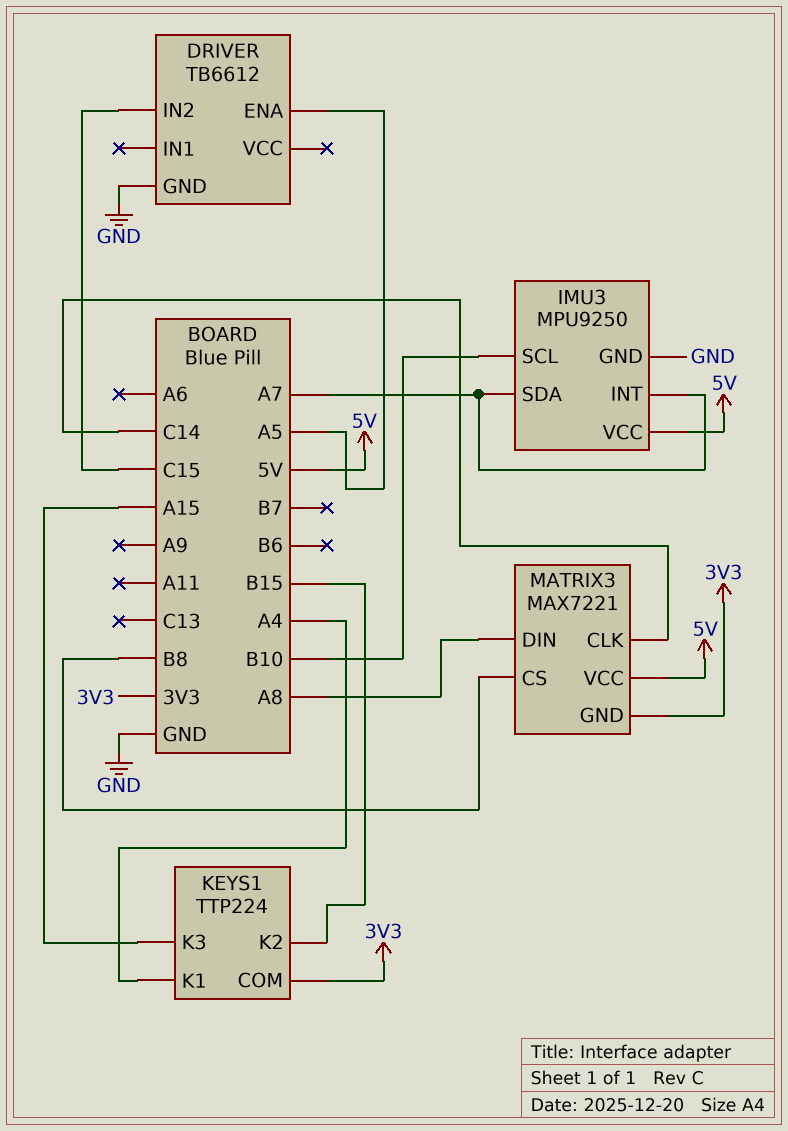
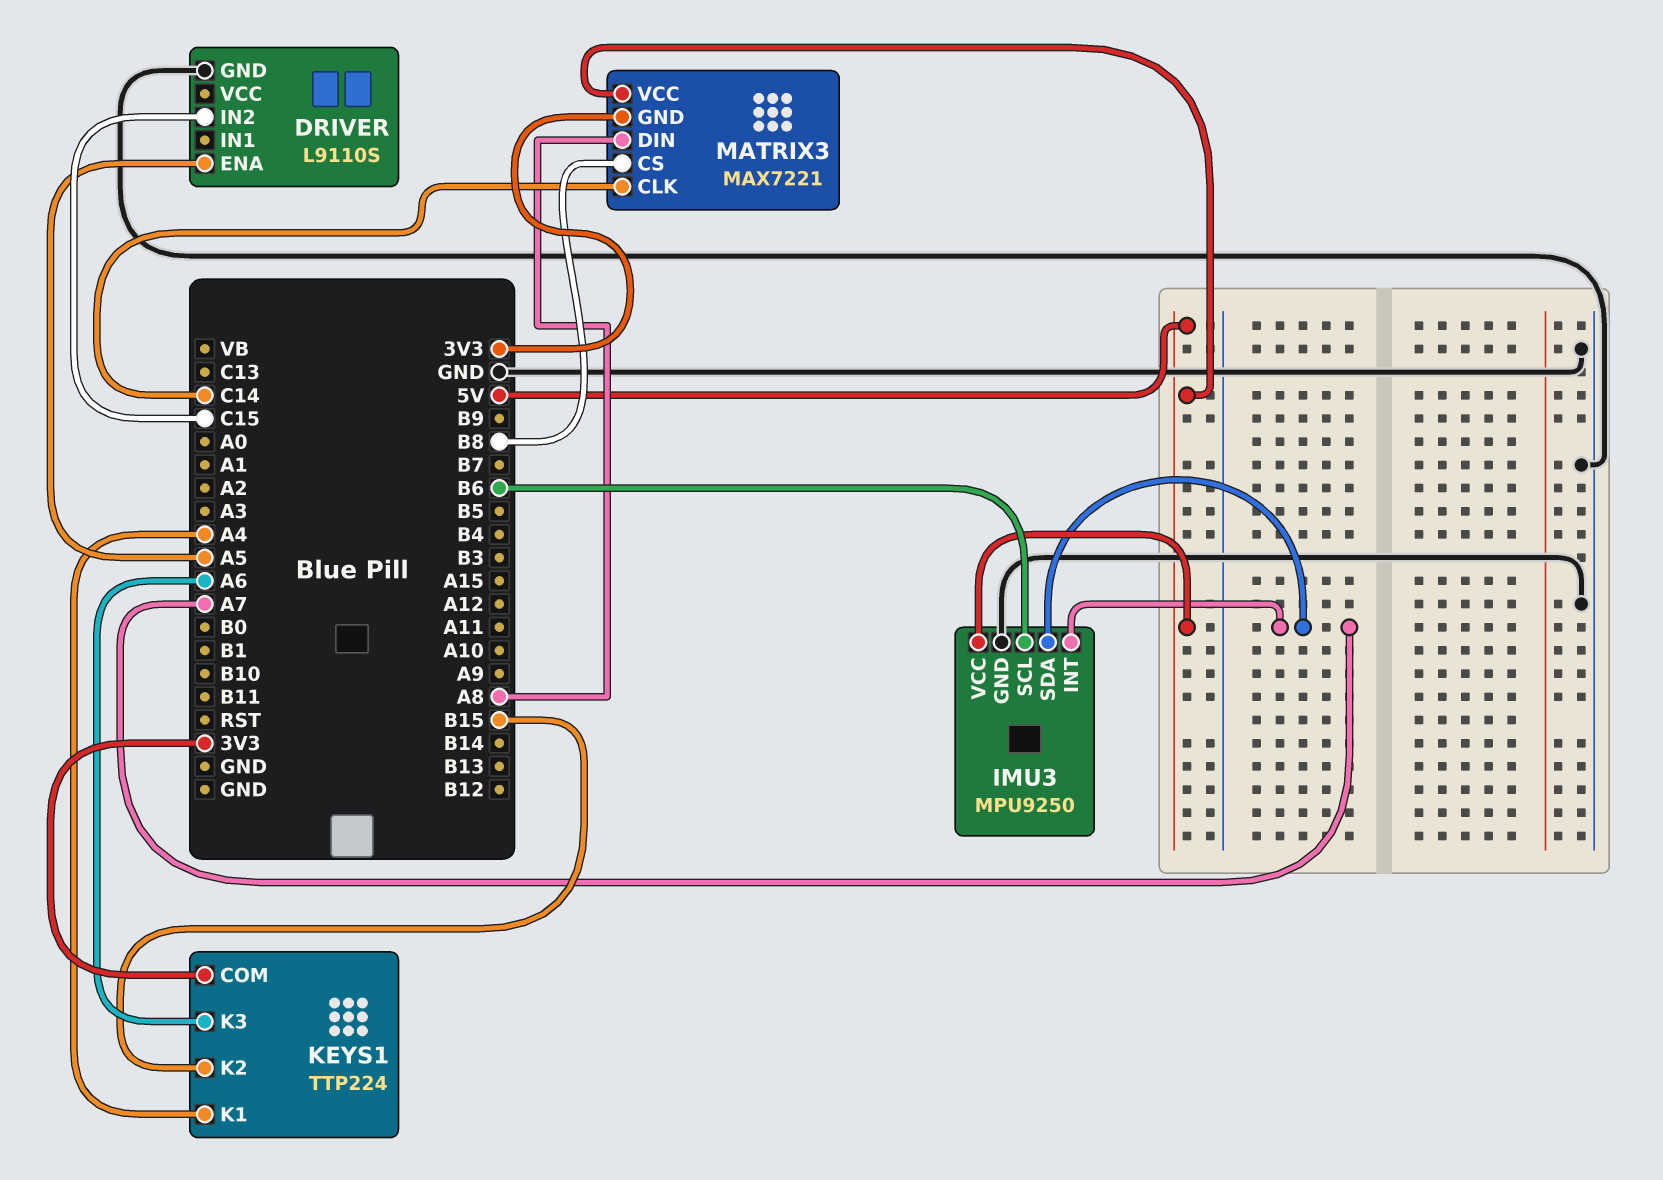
DRIVER: TB6612 -> L9110S
IMU3 pin SCL: B10 -> B6
KEYS1 pin K3: A15 -> A6

